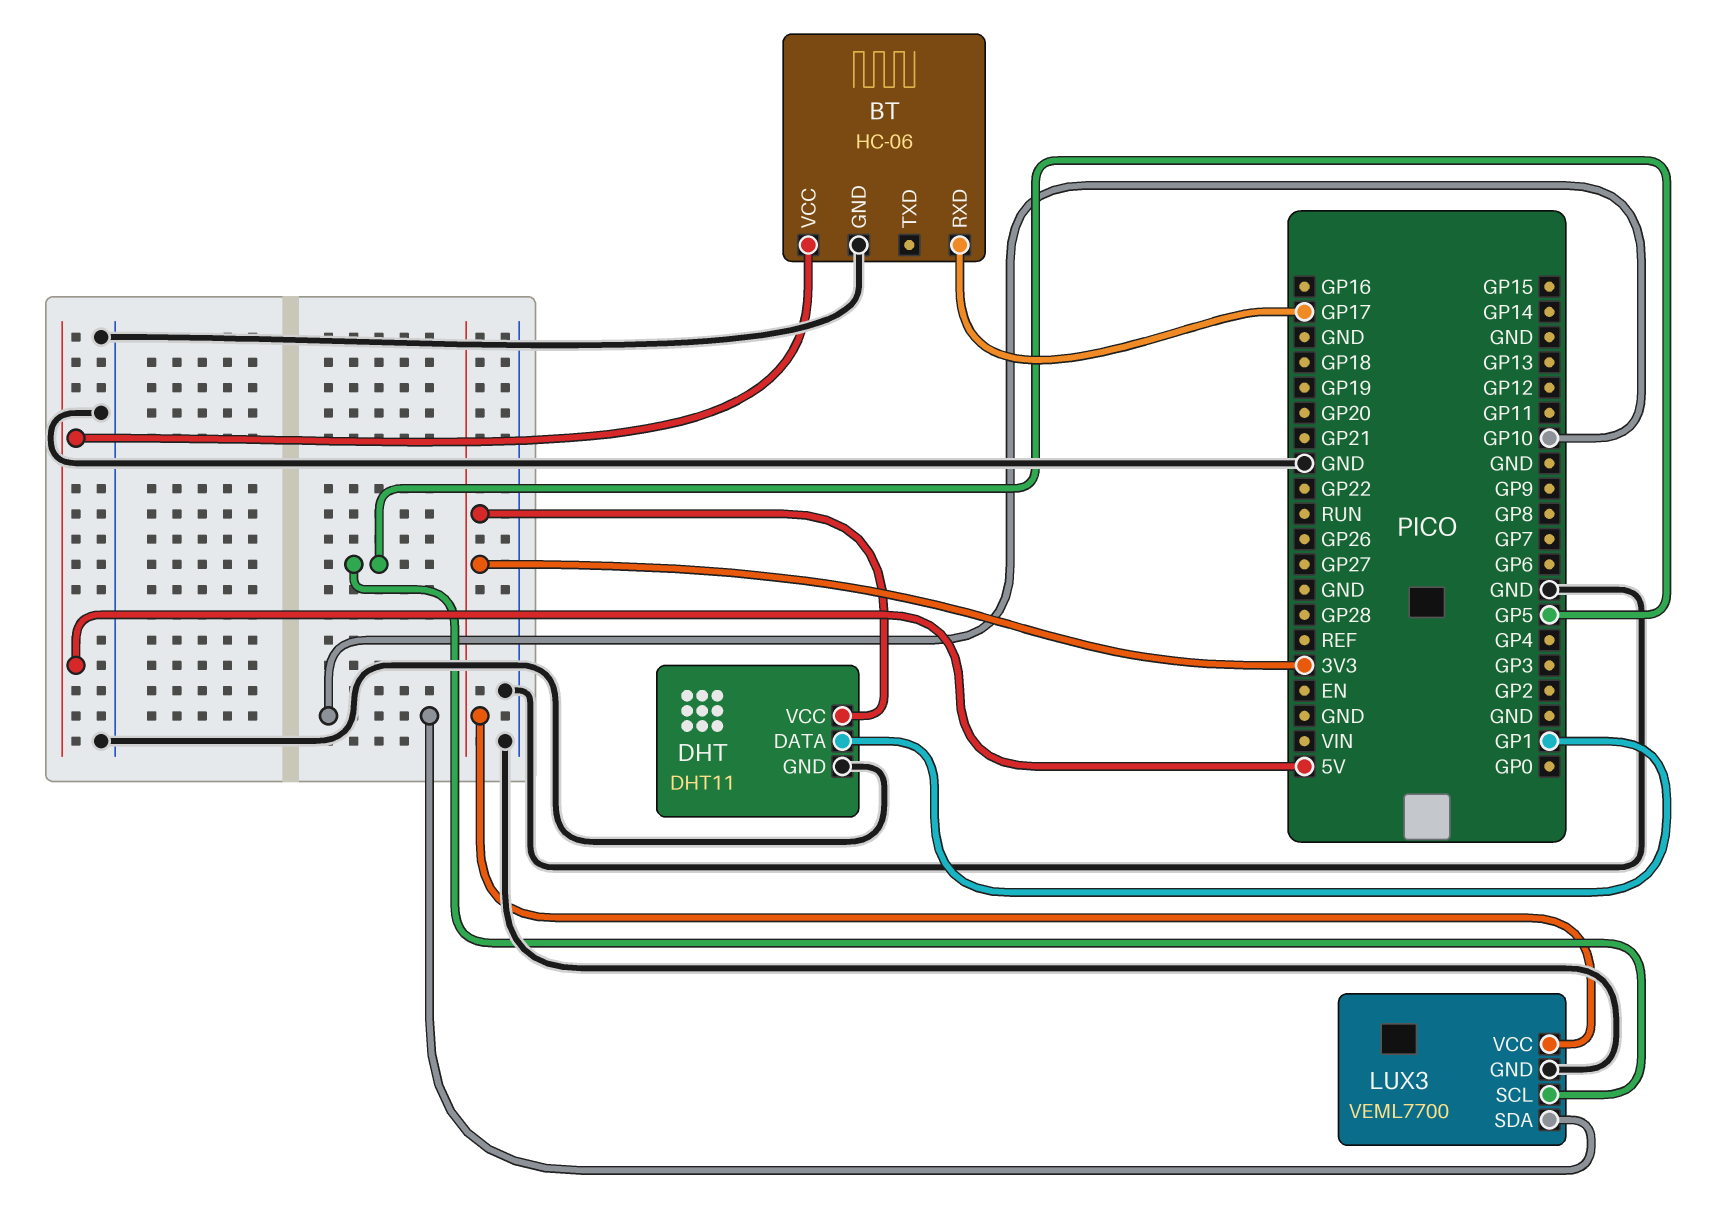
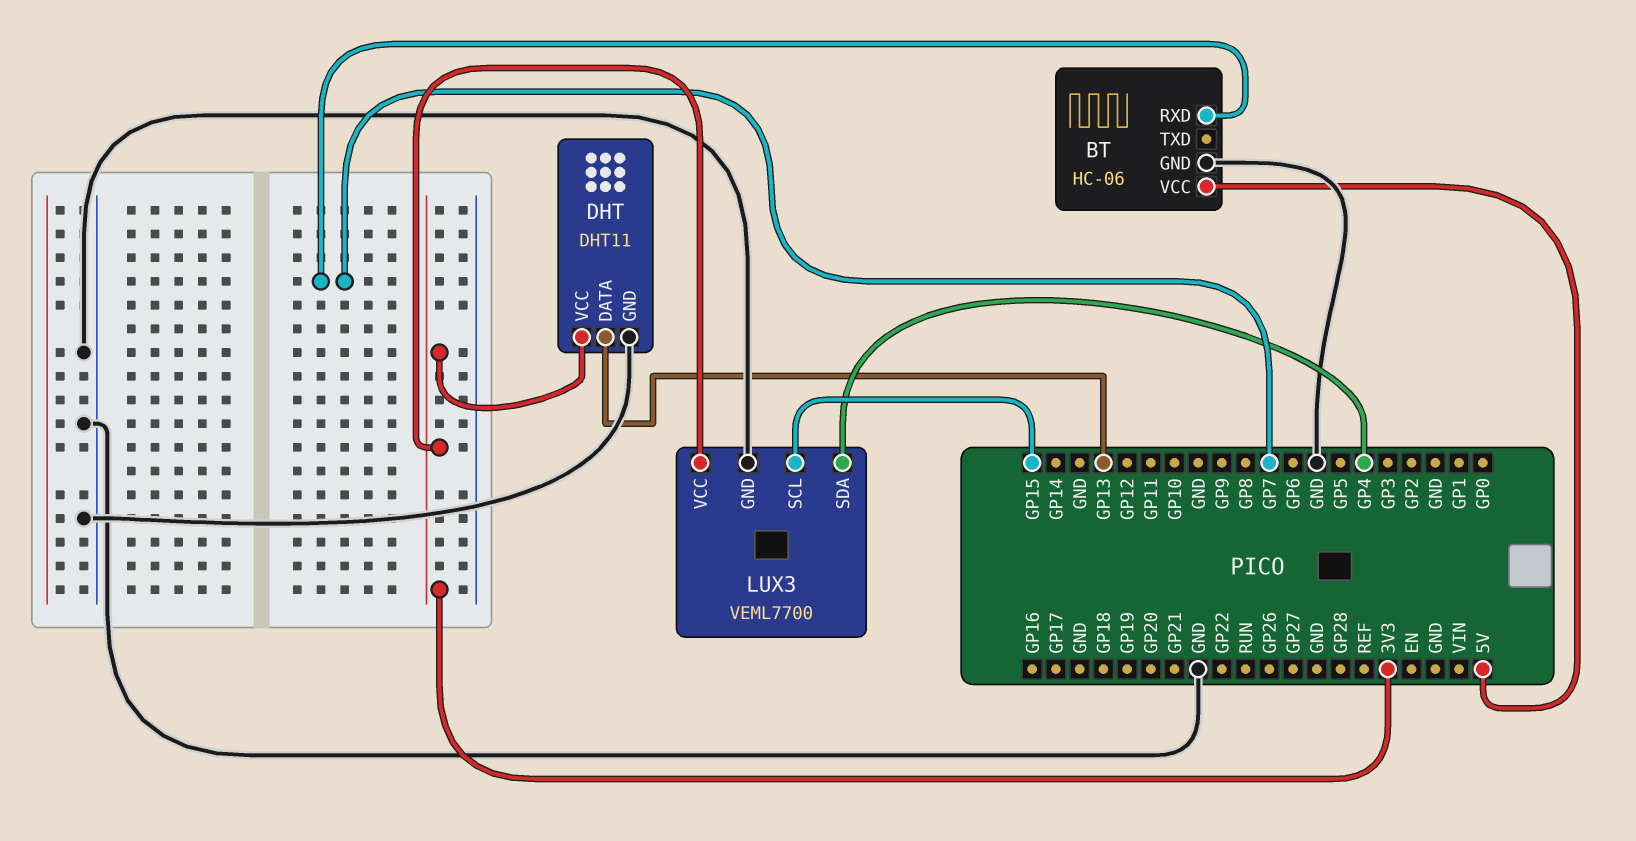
BT pin RXD: GP17 -> GP7
DHT pin DATA: GP1 -> GP13
LUX3 pin SCL: GP5 -> GP15
LUX3 pin SDA: GP10 -> GP4

